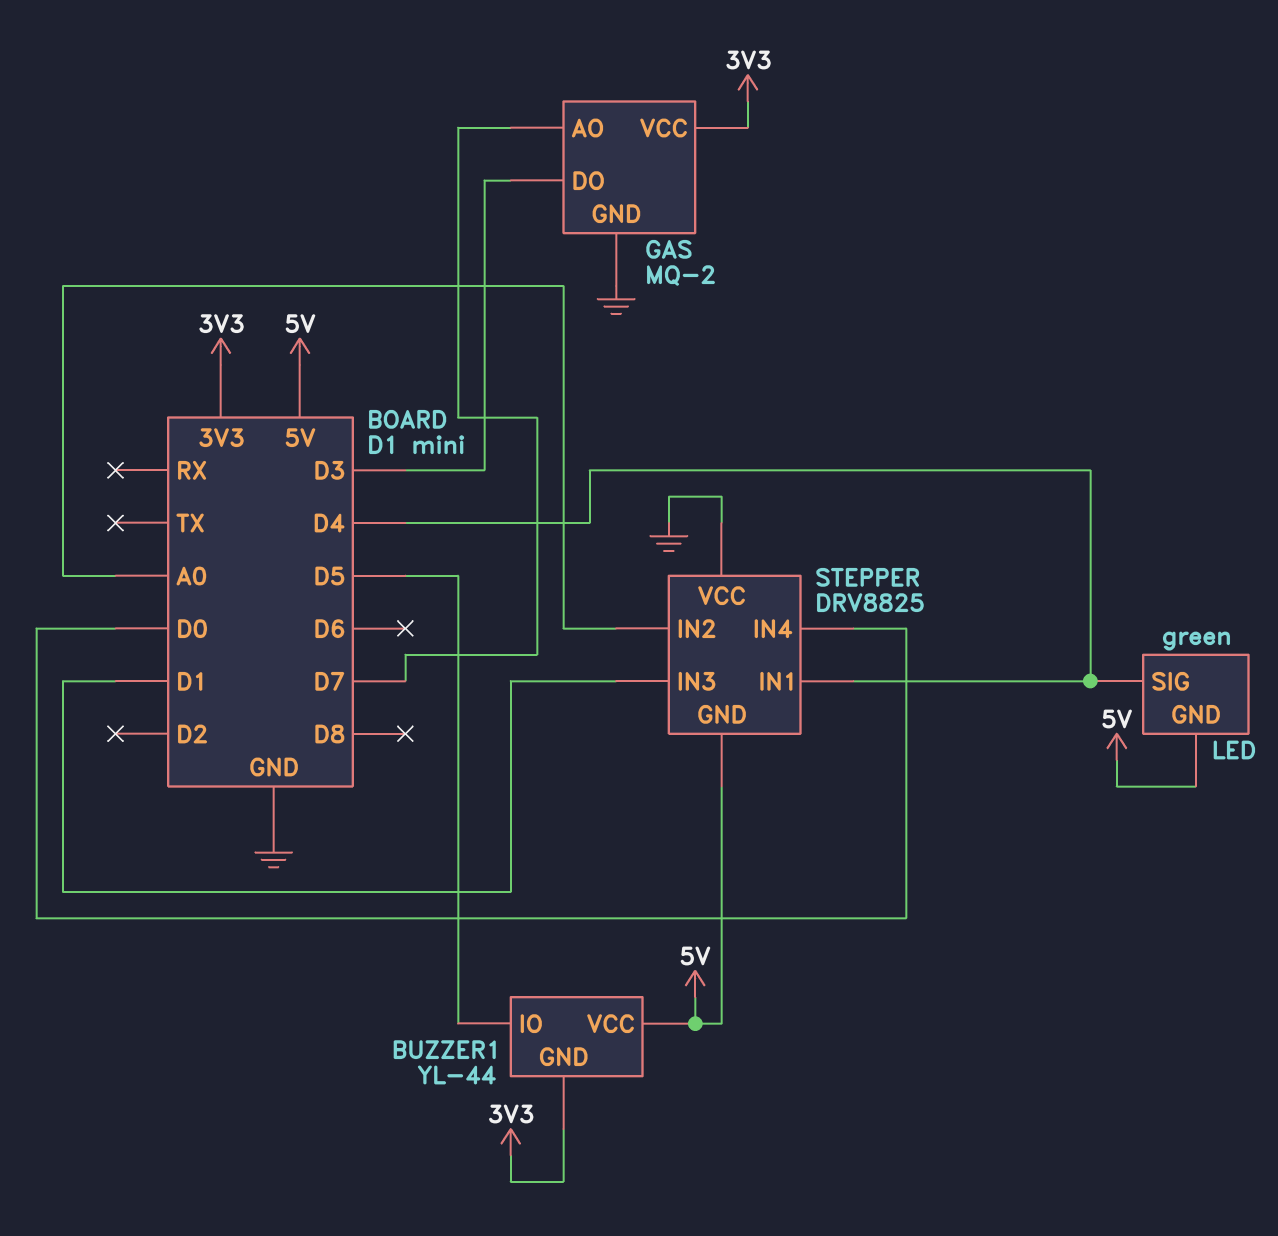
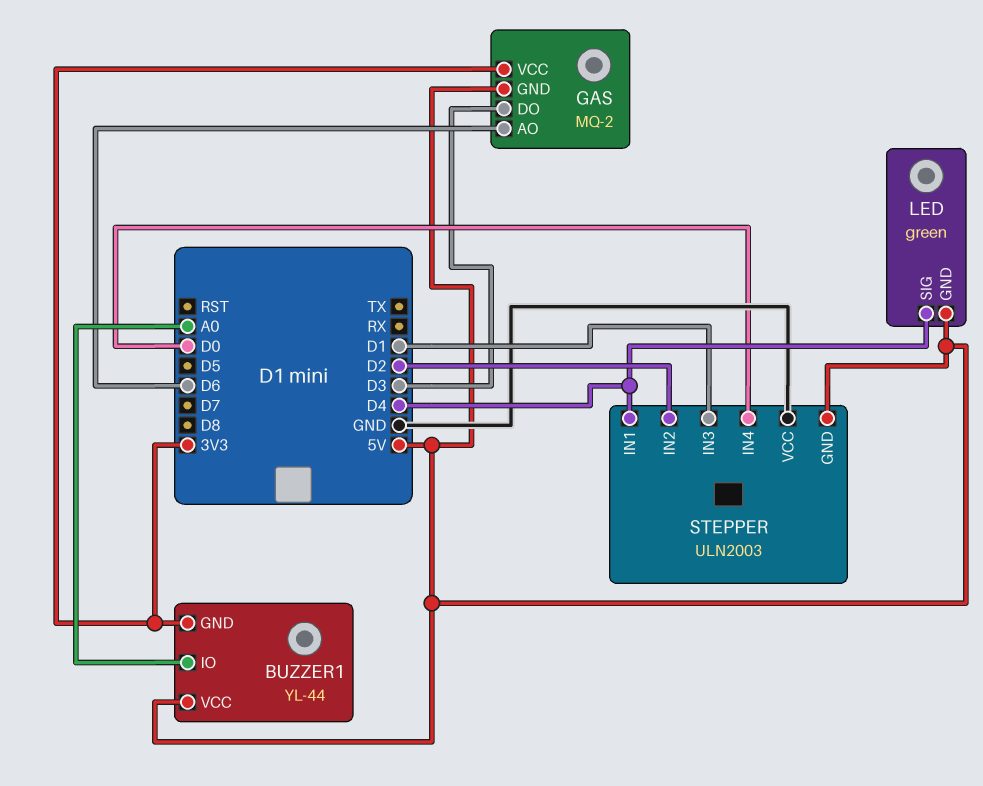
BUZZER1 pin IO: D5 -> A0
GAS pin AO: D7 -> D6
GAS pin GND: GND -> 5V
STEPPER: DRV8825 -> ULN2003
STEPPER pin IN2: A0 -> D2

